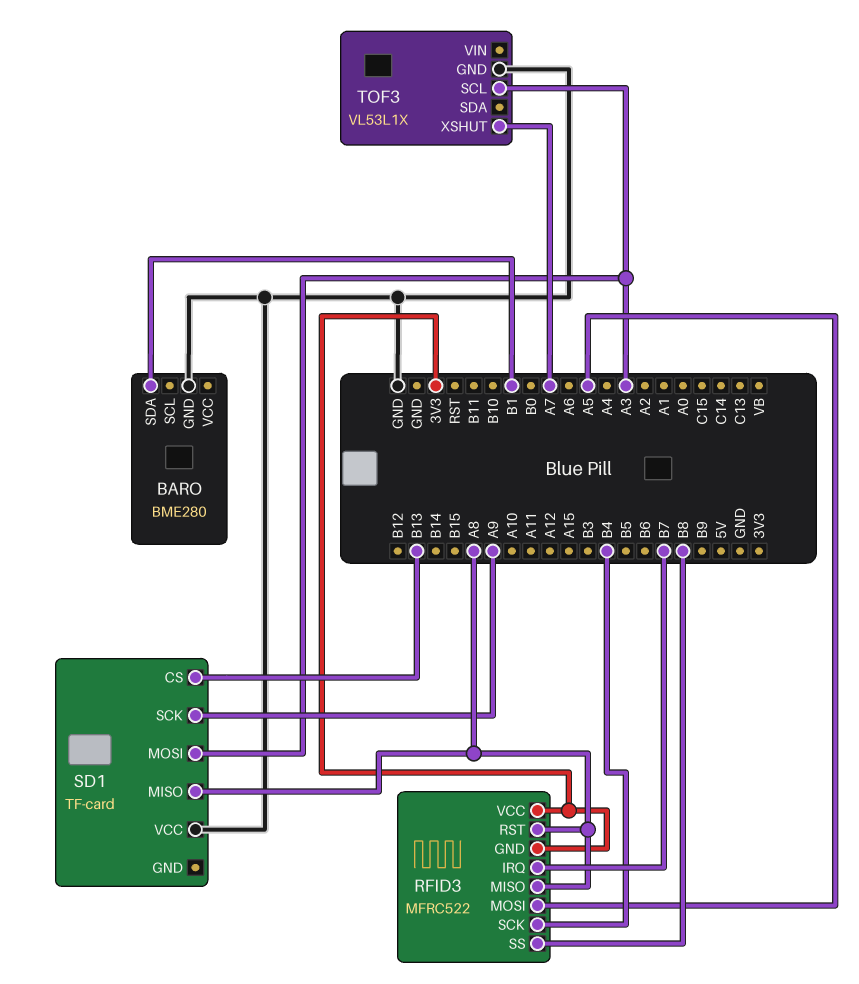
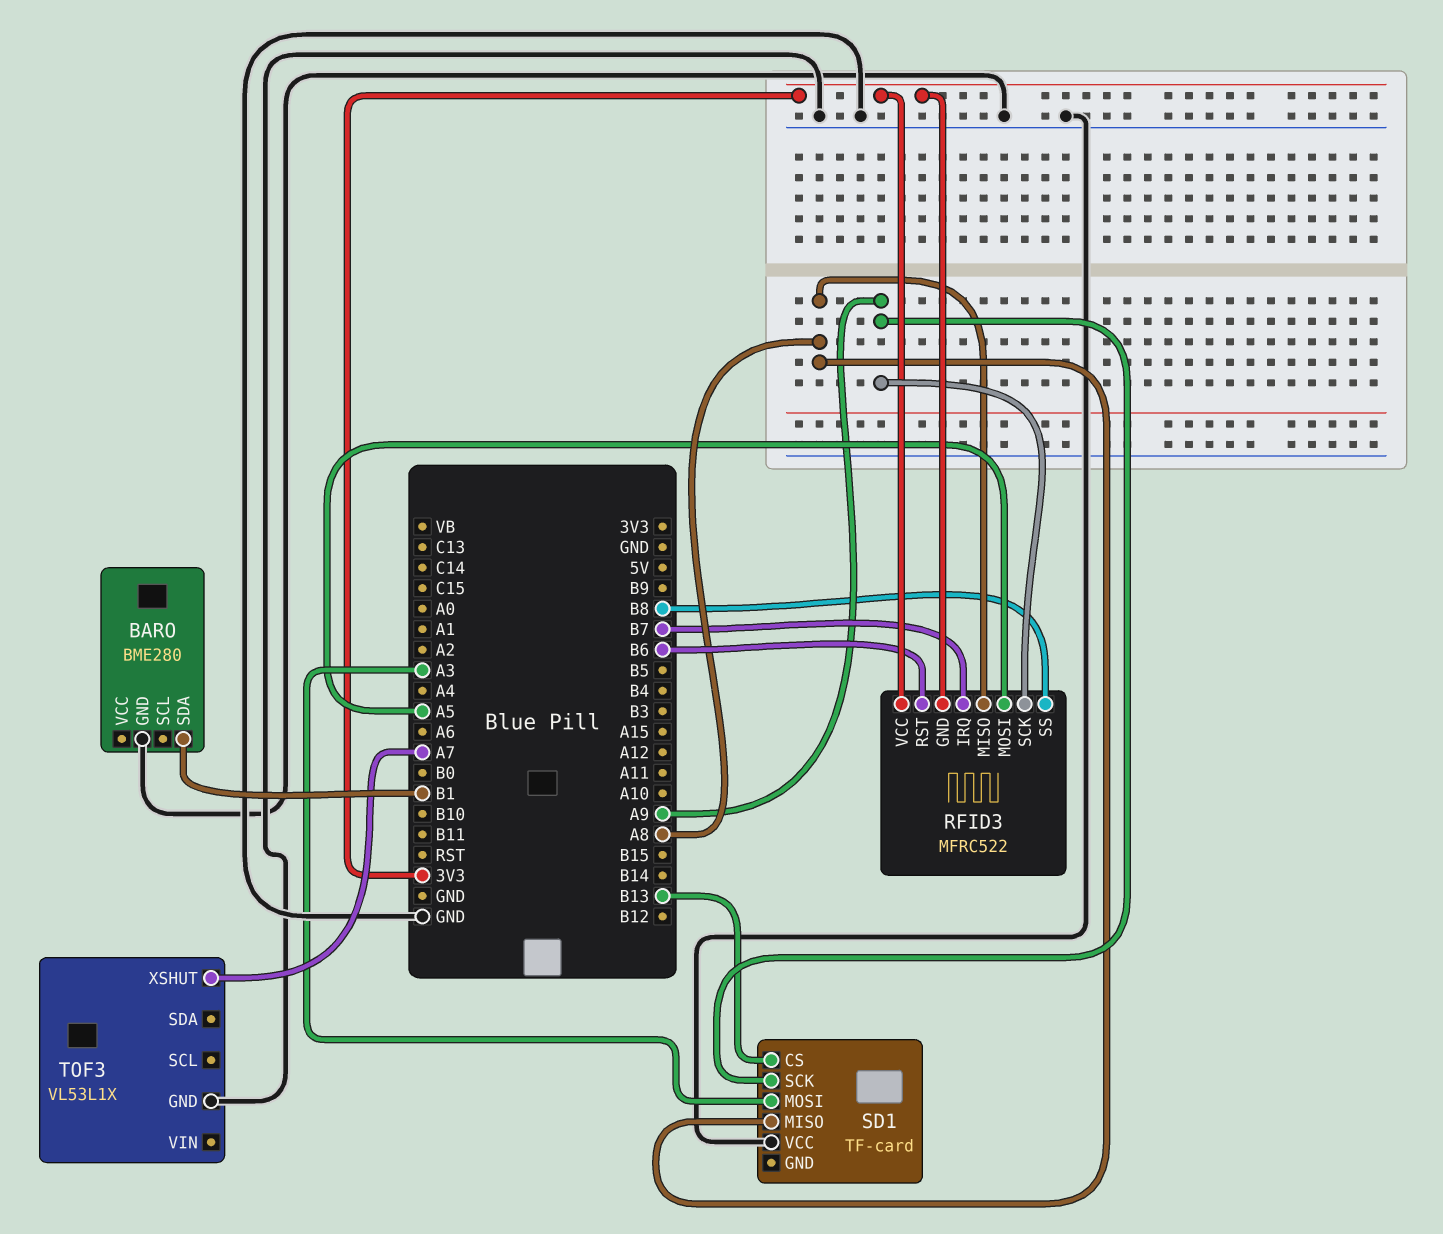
RFID3 pin RST: A8 -> B6
RFID3 pin SCK: B4 -> A9
TOF3 pin SCL: A3 -> none

